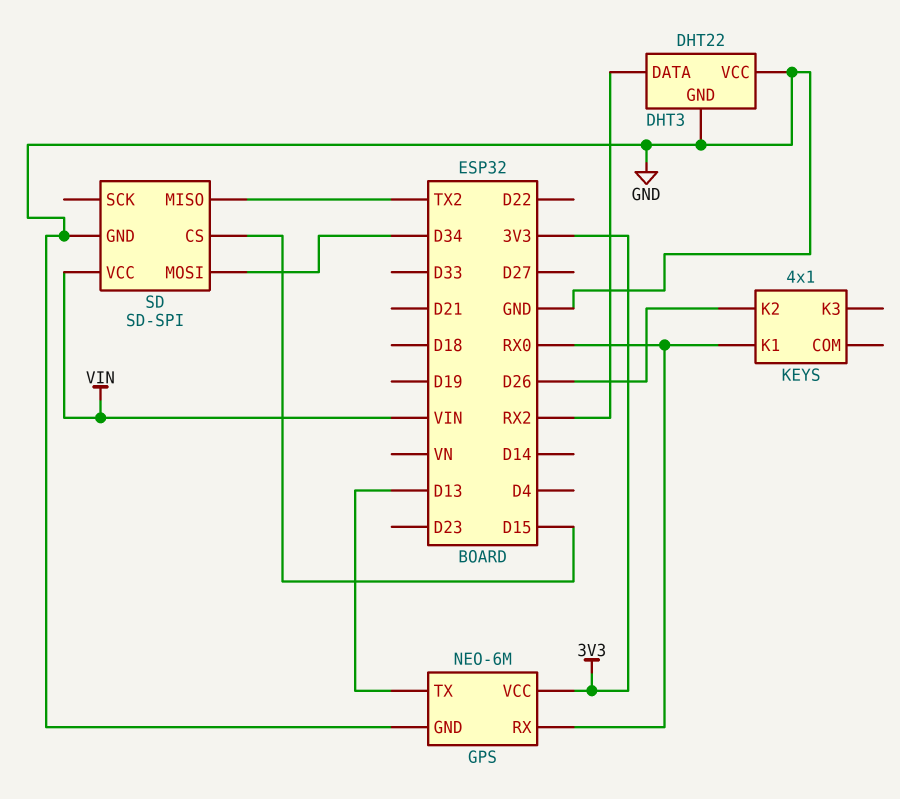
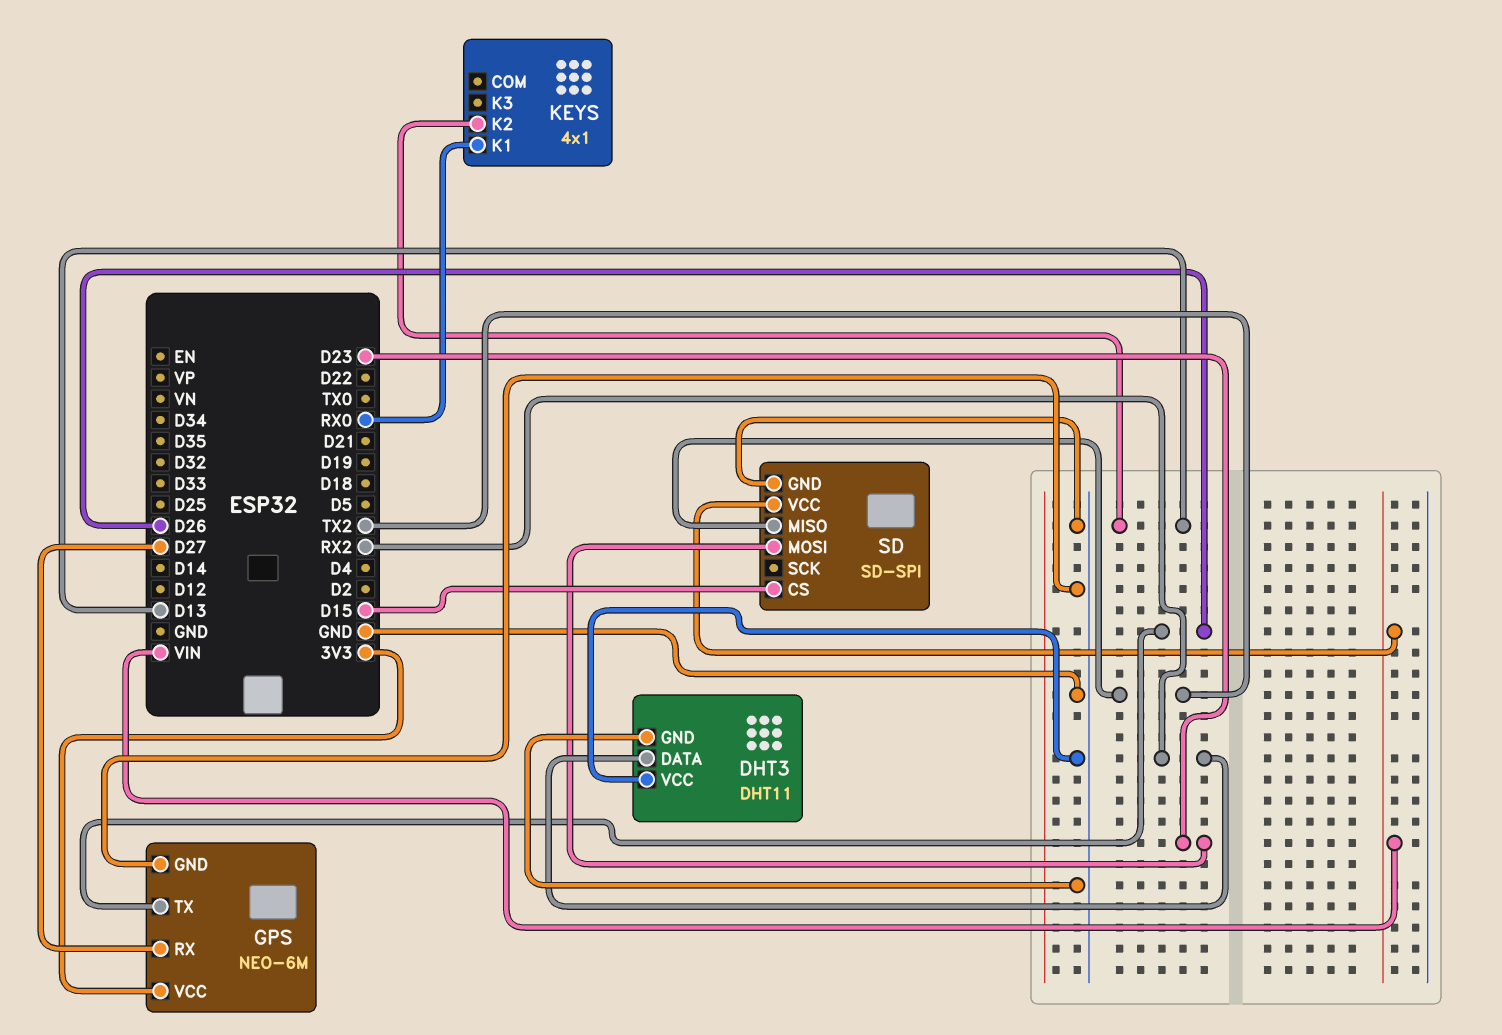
DHT3: DHT22 -> DHT11
GPS pin RX: RX0 -> D27
GPS pin TX: D13 -> D26
KEYS pin K2: D26 -> D13
SD pin MOSI: D34 -> D23

